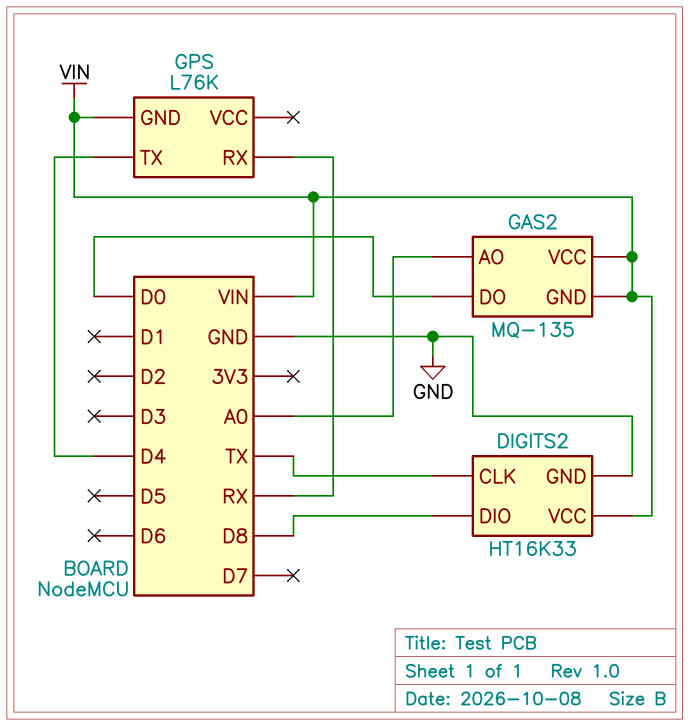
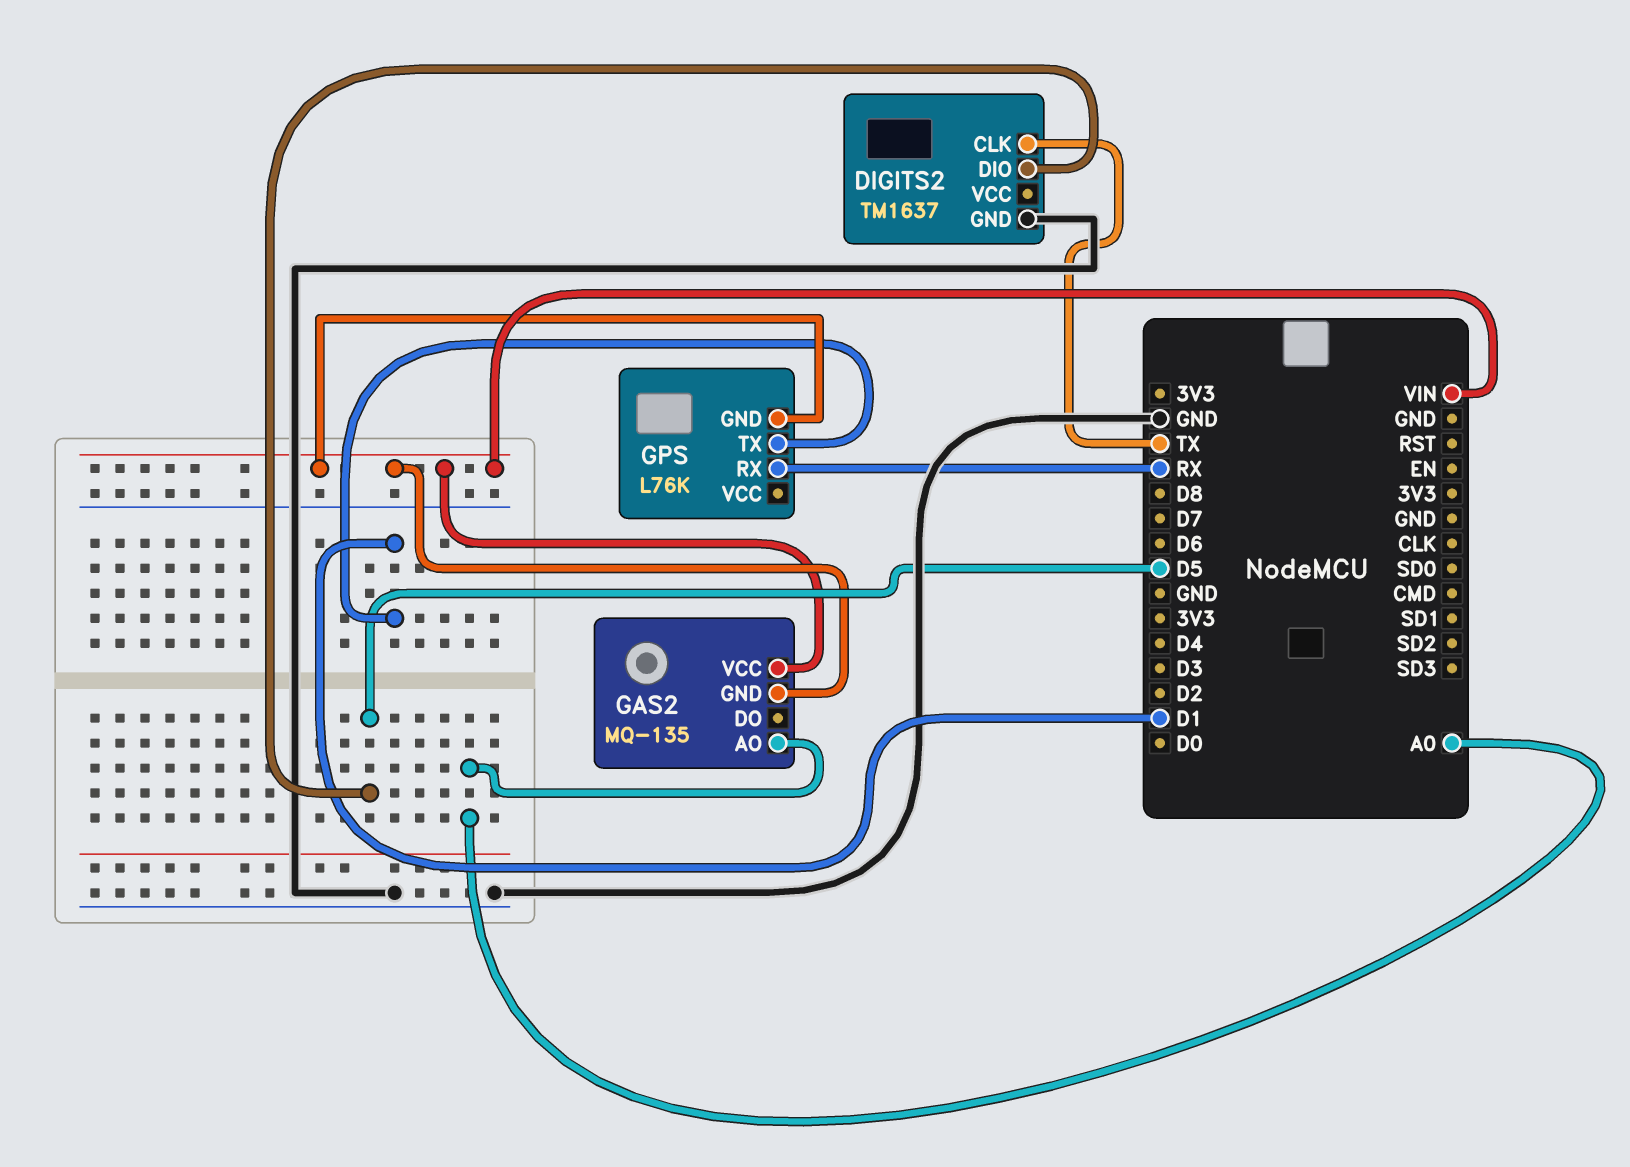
DIGITS2: HT16K33 -> TM1637
DIGITS2 pin DIO: D8 -> D5
DIGITS2 pin VCC: VIN -> none
GAS2 pin DO: D0 -> none
GPS pin TX: D4 -> D1

